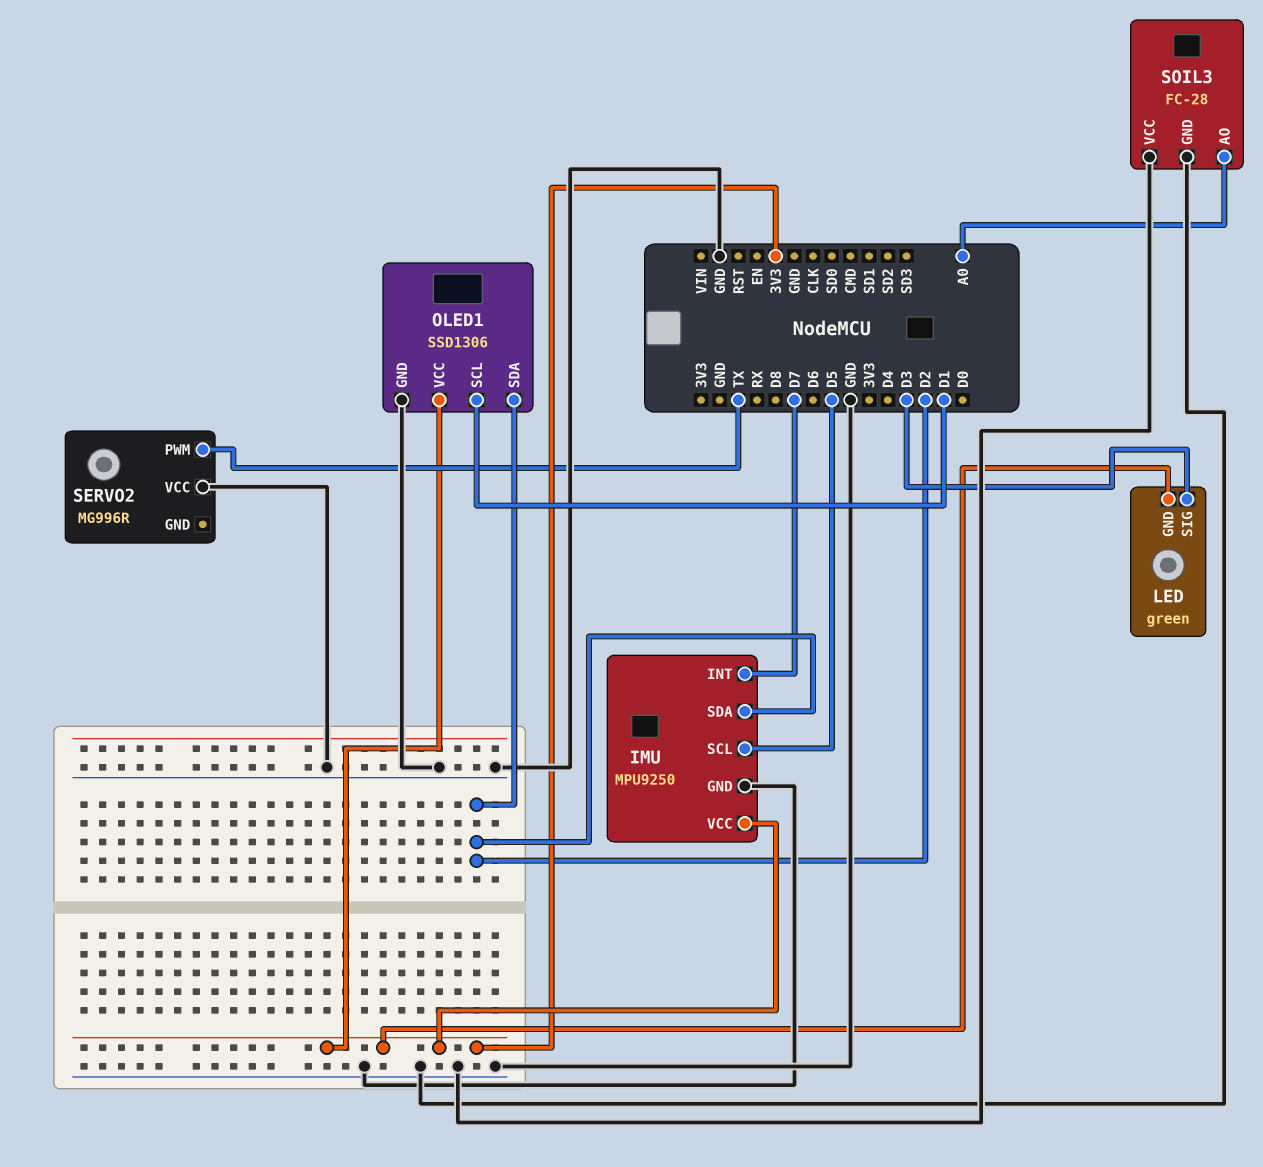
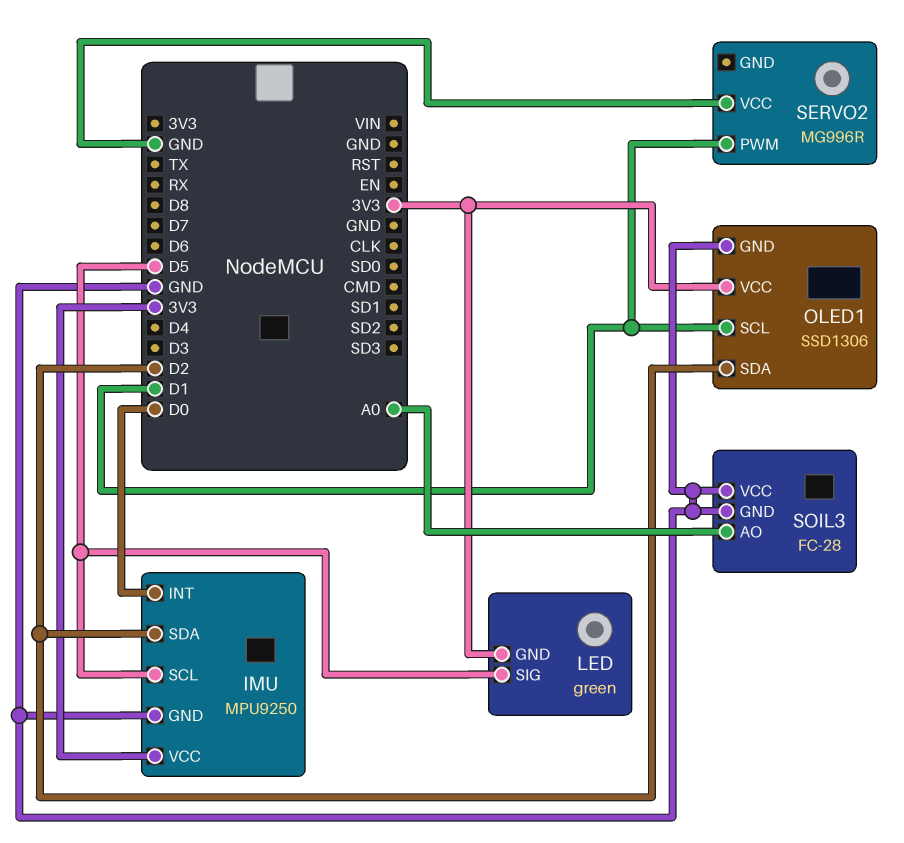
IMU pin INT: D7 -> D0
LED pin SIG: D3 -> D5
SERVO2 pin PWM: TX -> D1

